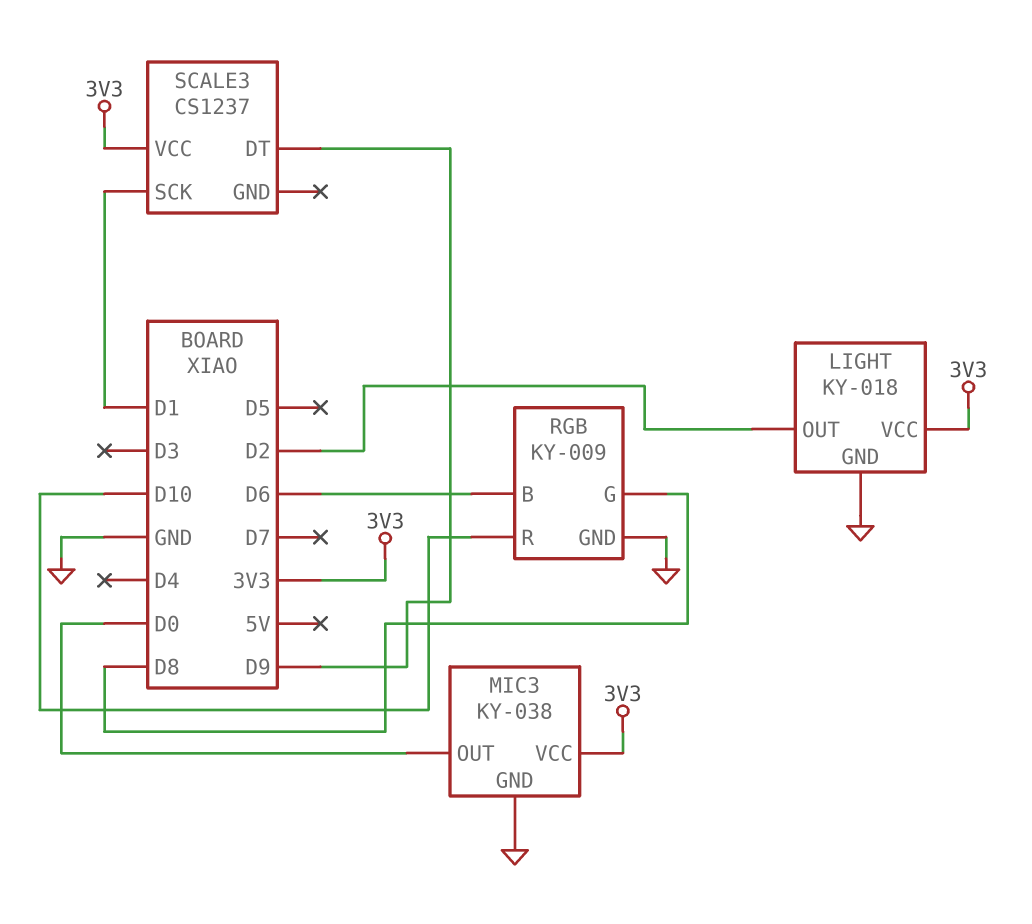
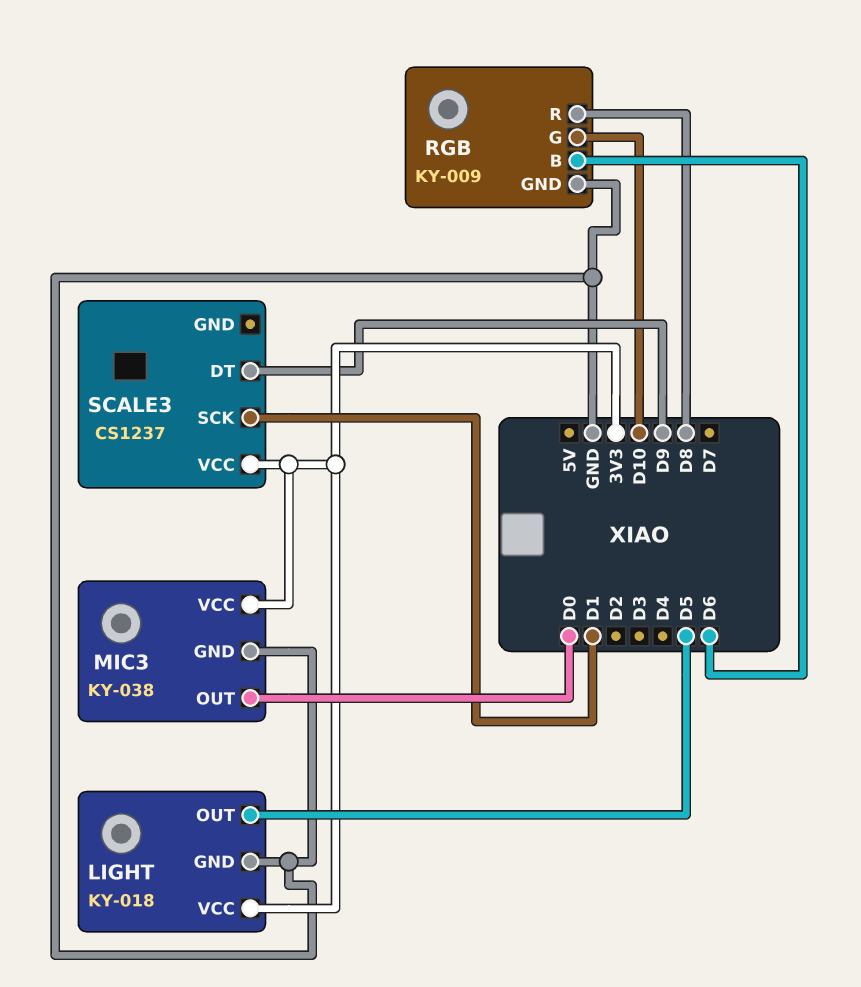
LIGHT pin OUT: D2 -> D5
RGB pin G: D8 -> D10
RGB pin R: D10 -> D8

